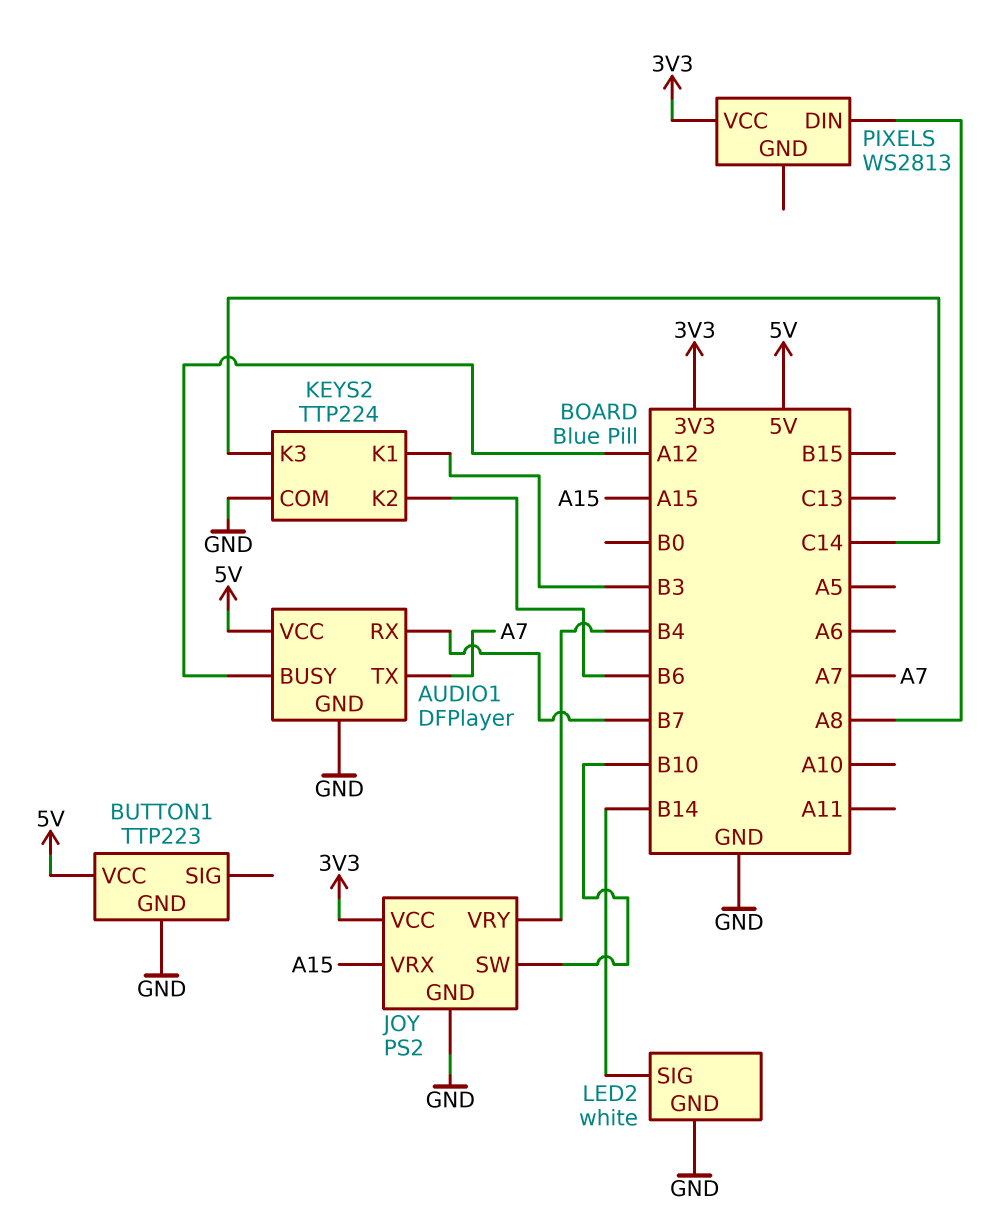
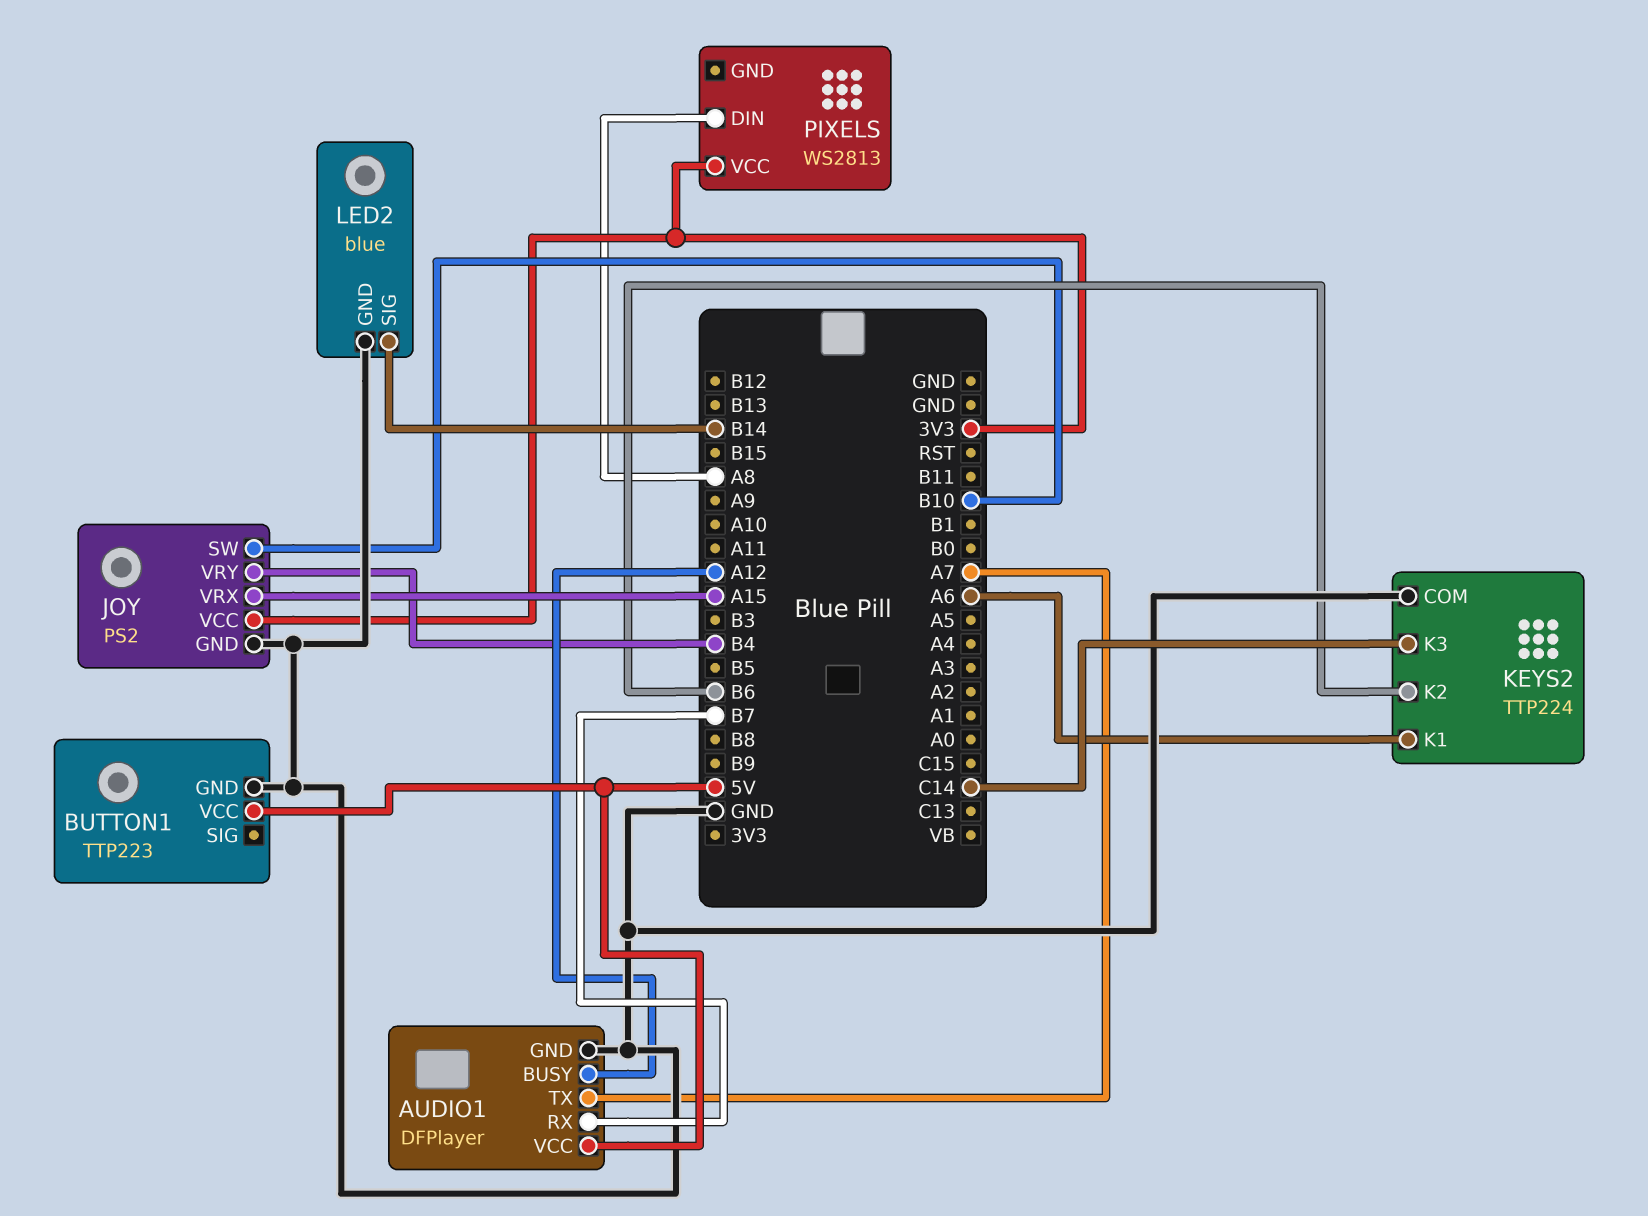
KEYS2 pin K1: B3 -> A6
LED2: white -> blue

